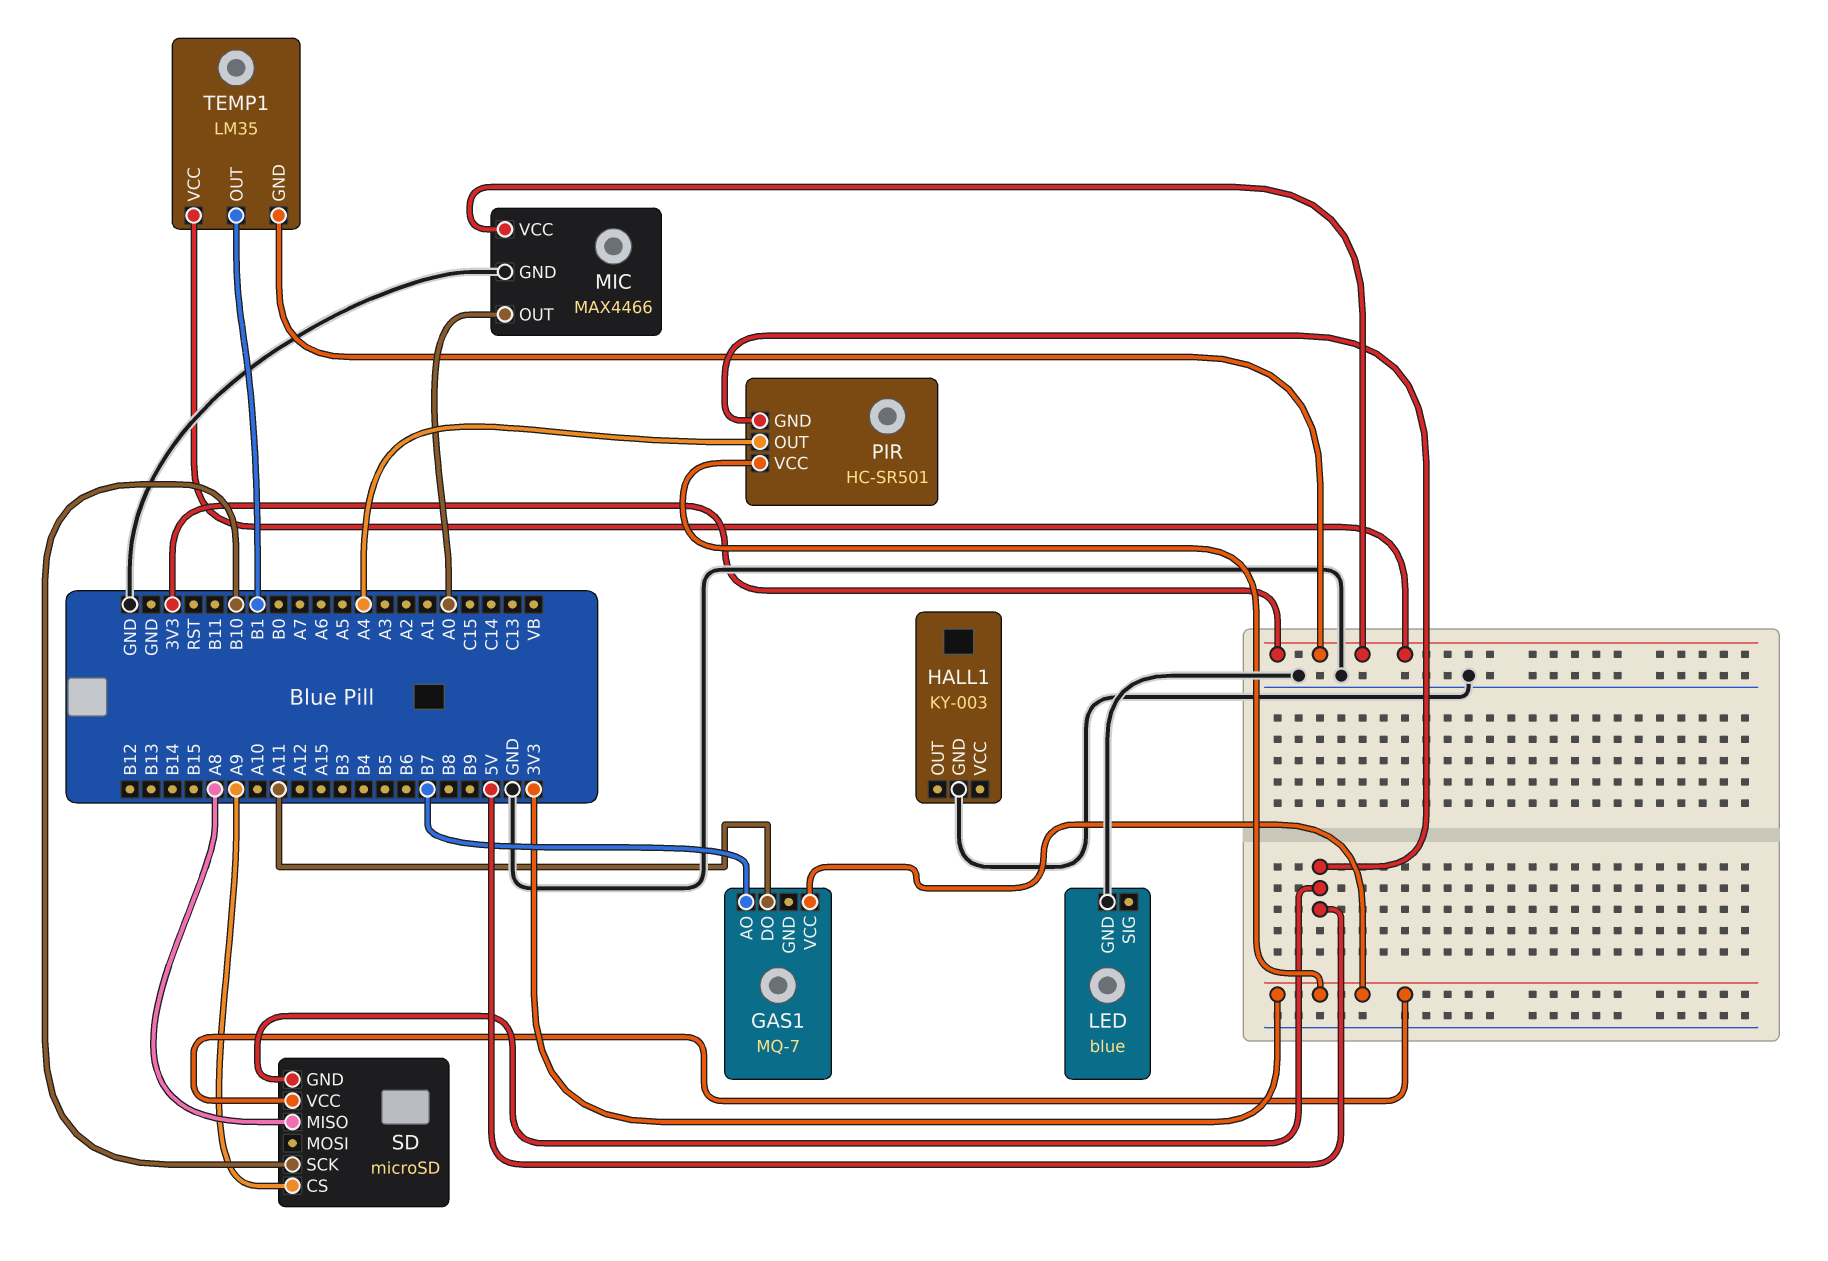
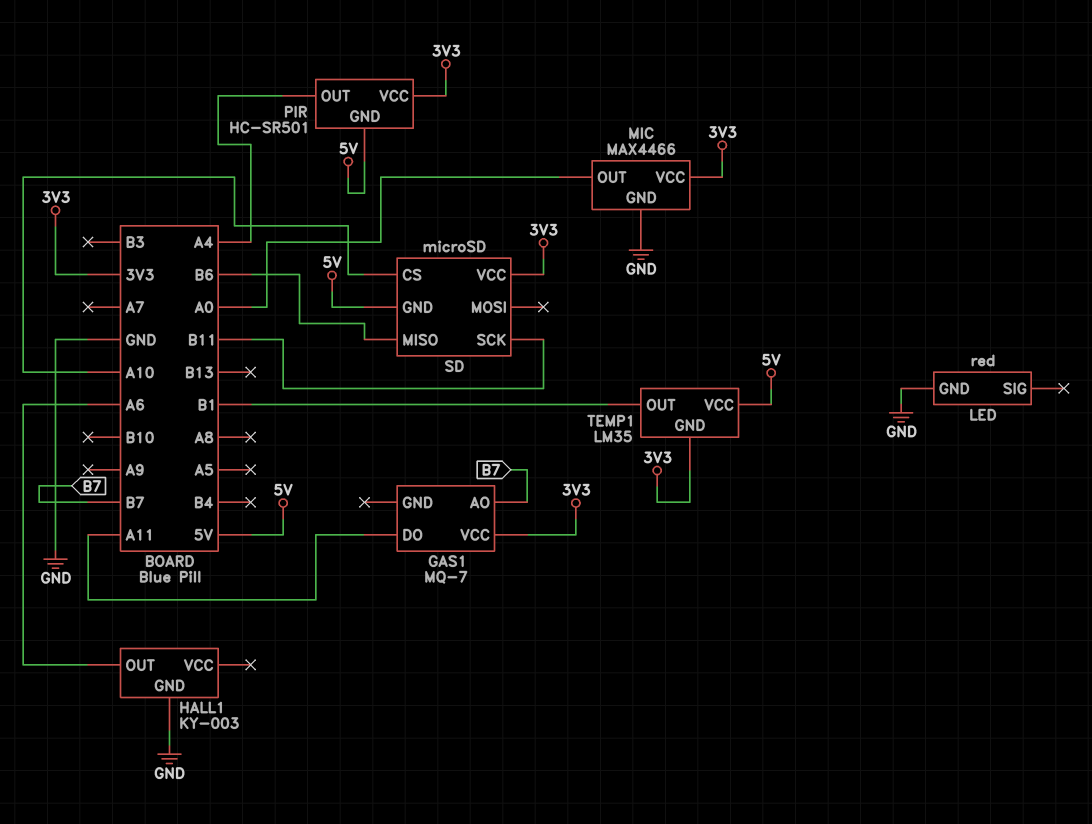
HALL1 pin OUT: none -> A6
LED: blue -> red
SD pin CS: A9 -> A10
SD pin MISO: A8 -> B6
SD pin SCK: B10 -> B11
TEMP1 pin VCC: 3V3 -> 5V

